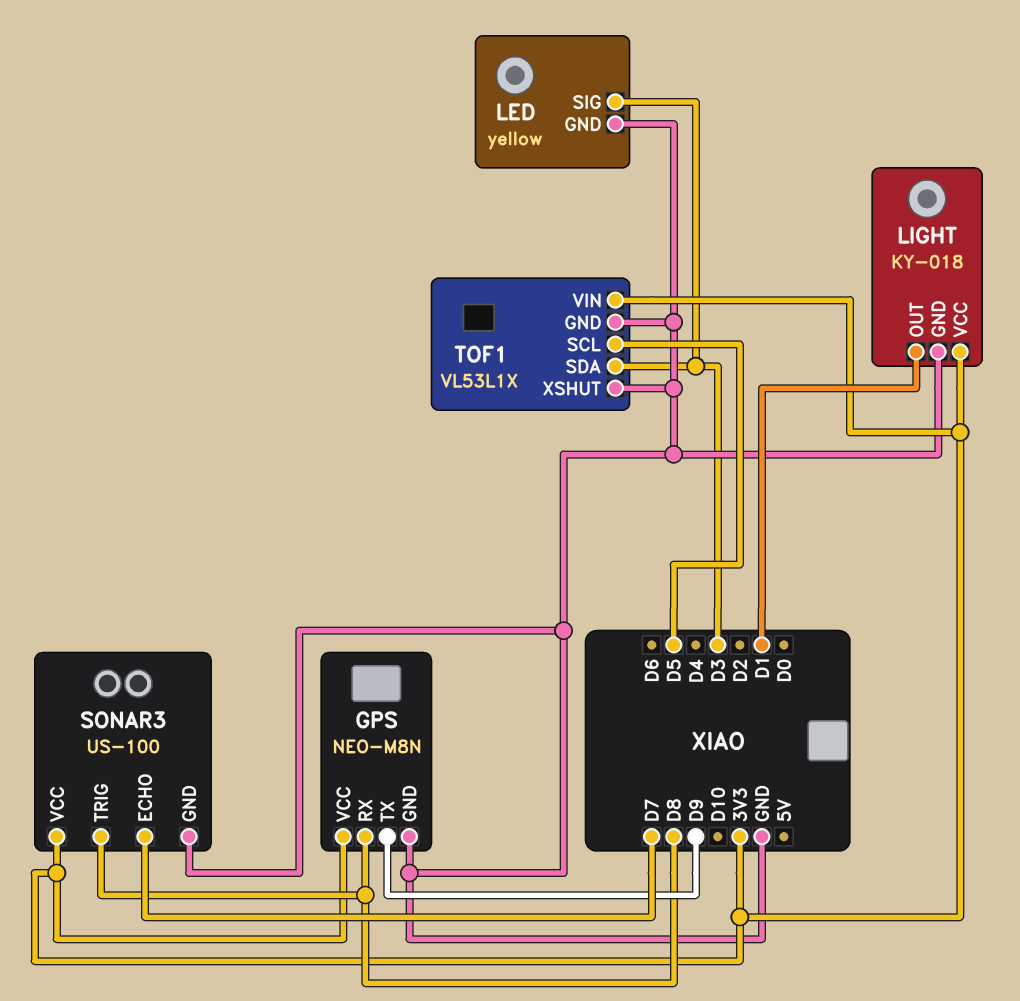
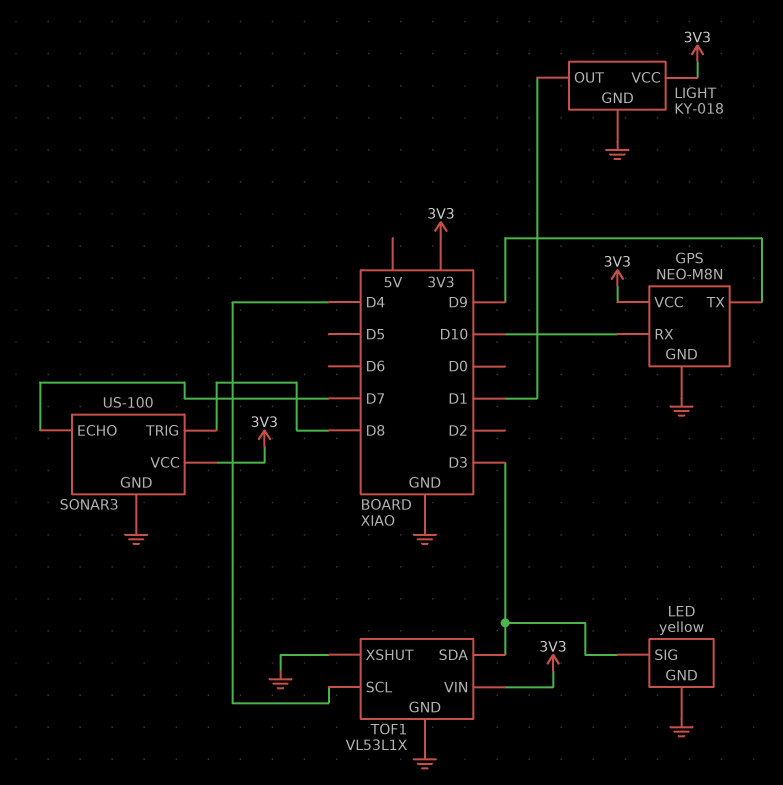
GPS pin RX: D8 -> D10
TOF1 pin SCL: D5 -> D4

